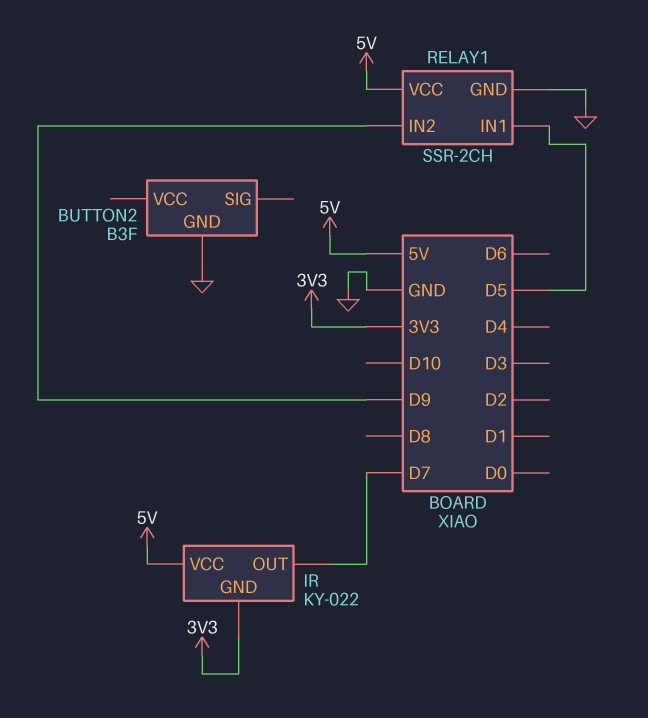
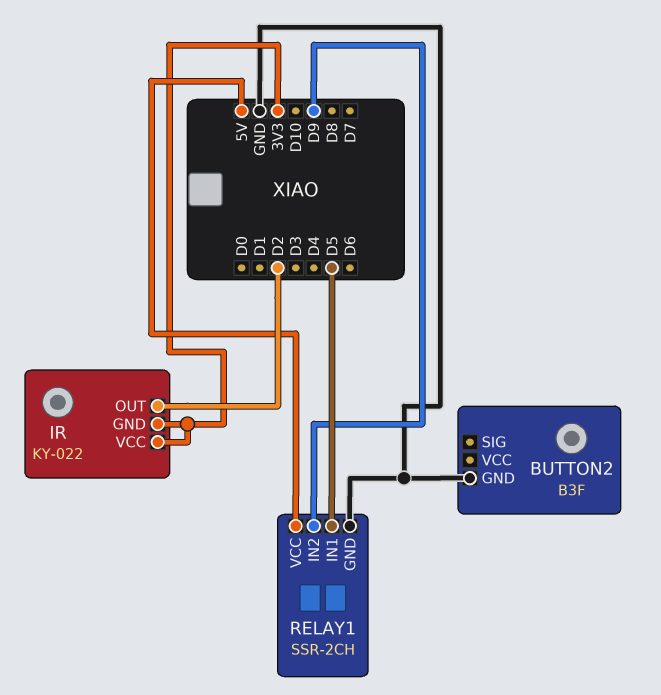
IR pin OUT: D7 -> D2
IR pin VCC: 5V -> 3V3

